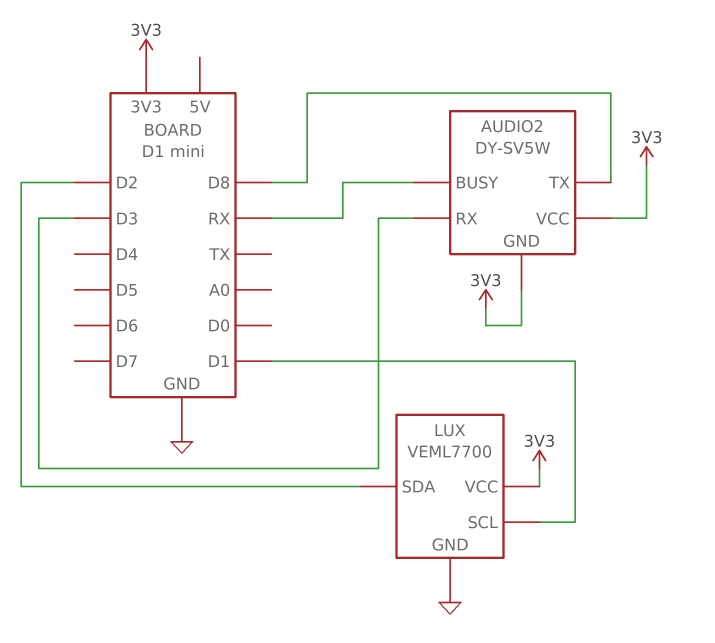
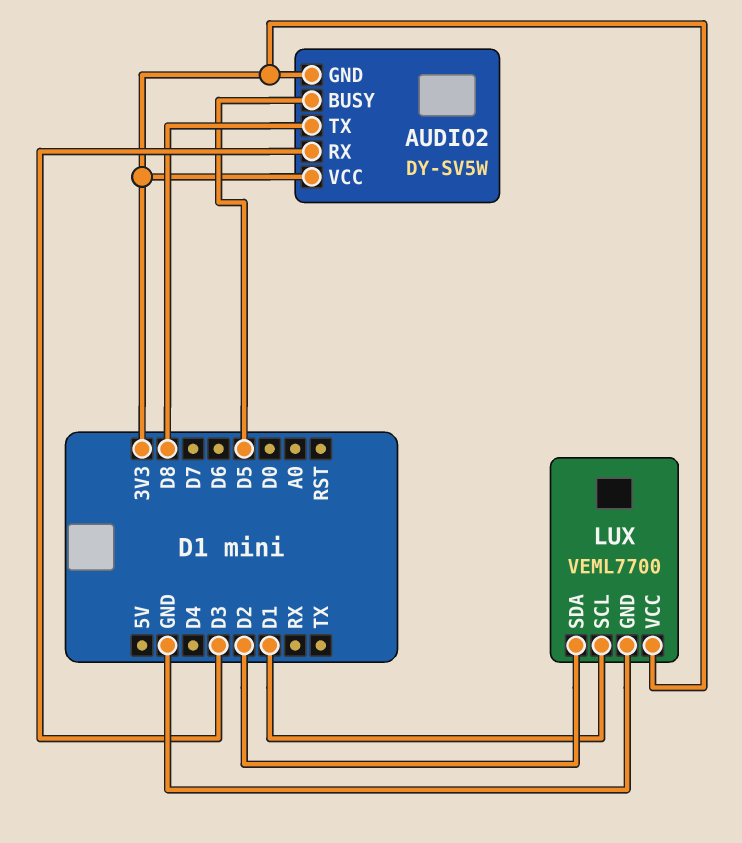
AUDIO2 pin BUSY: RX -> D5

